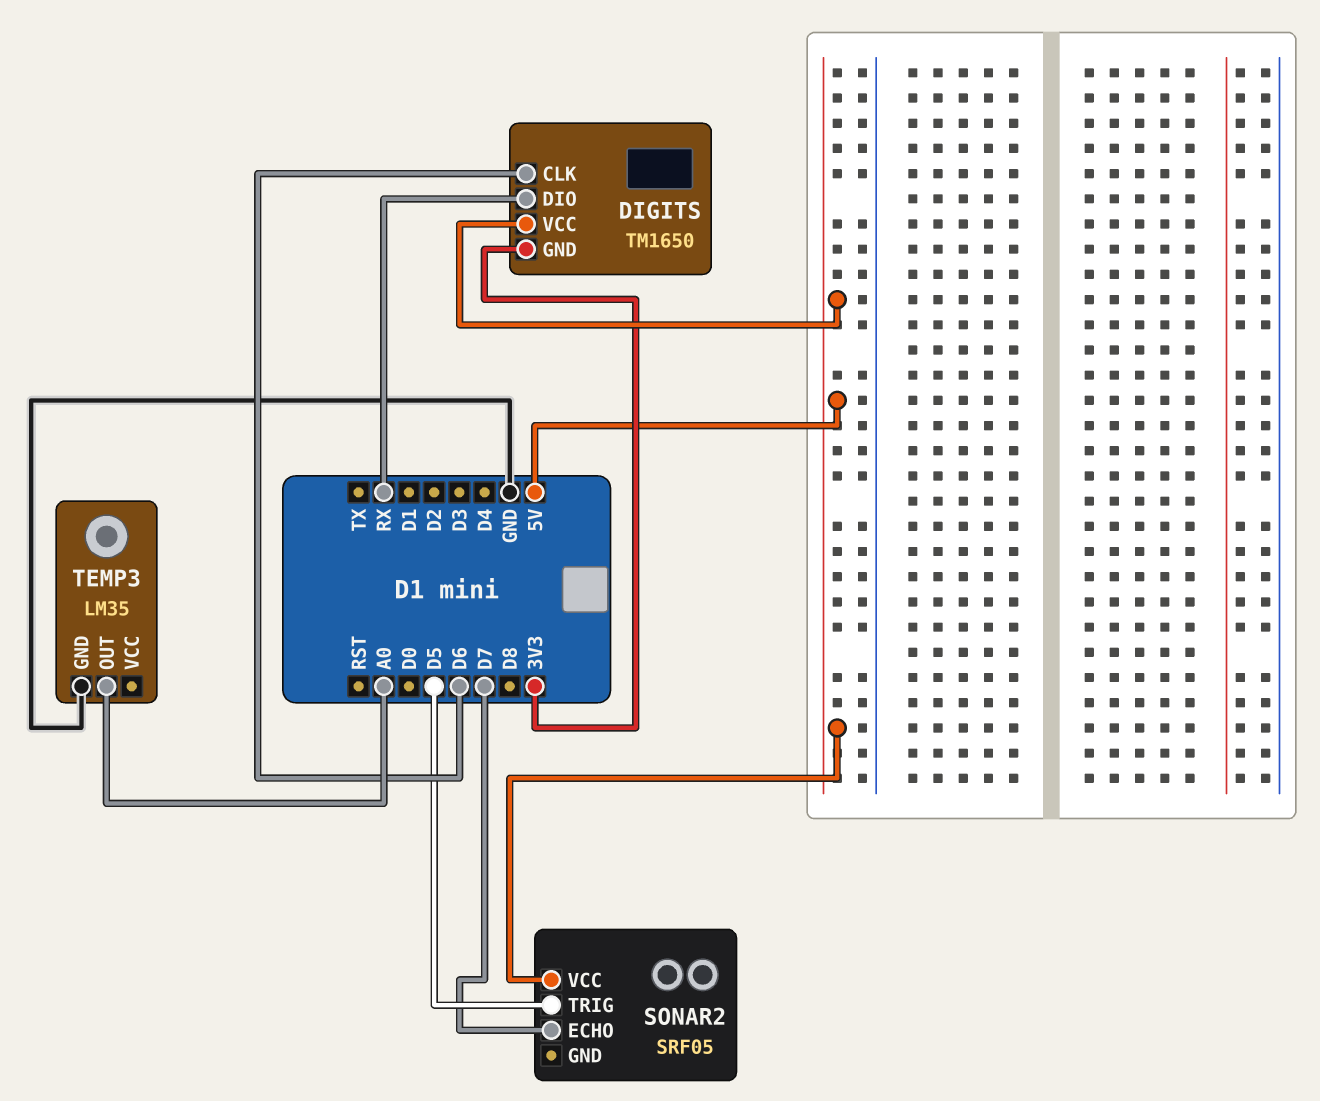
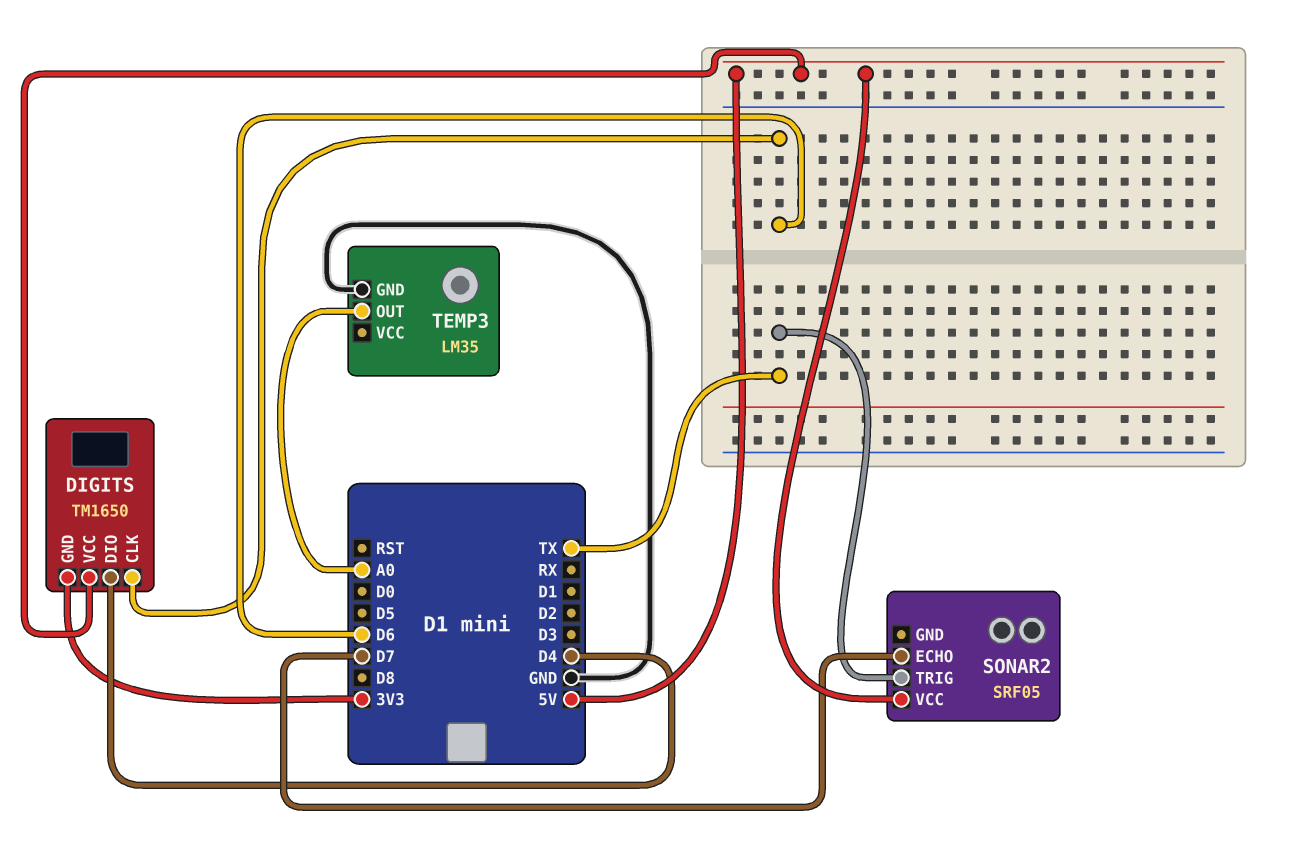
DIGITS pin DIO: RX -> D4
SONAR2 pin TRIG: D5 -> TX

